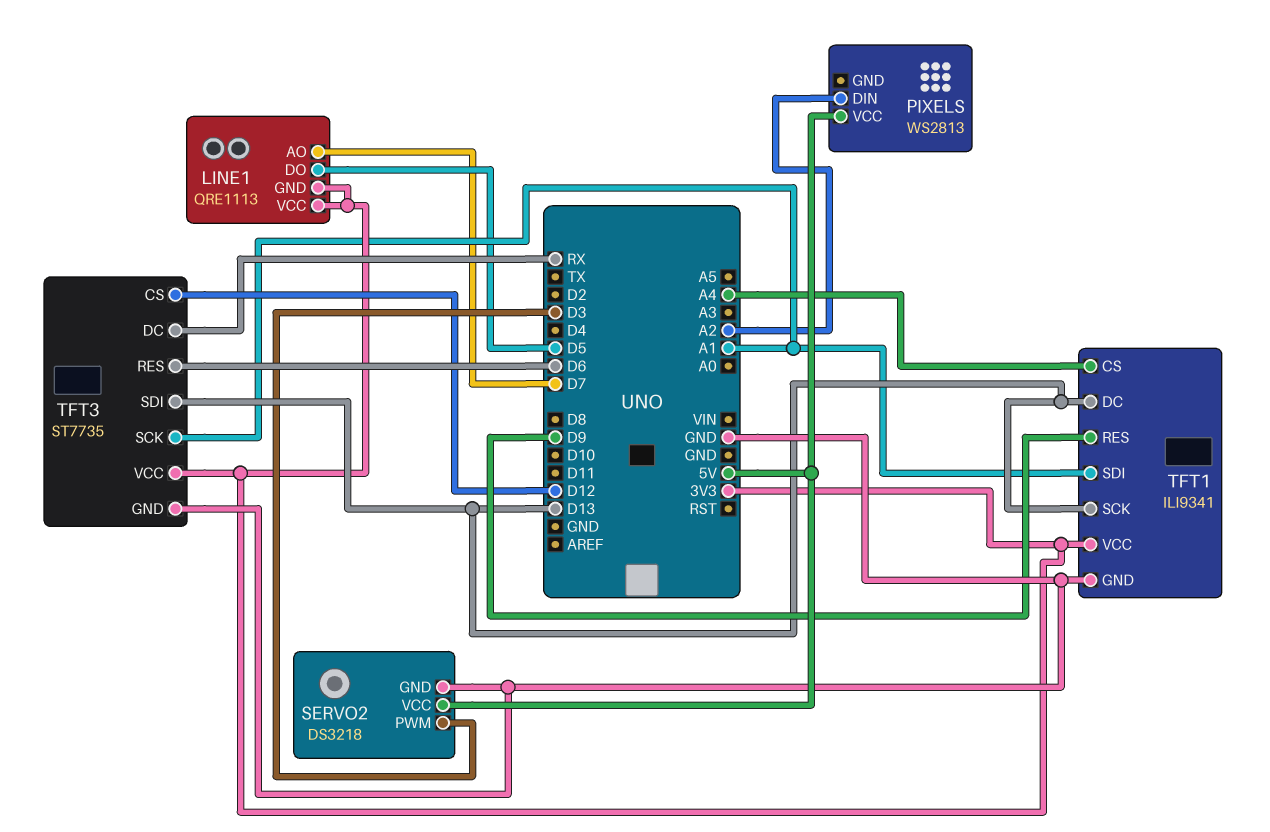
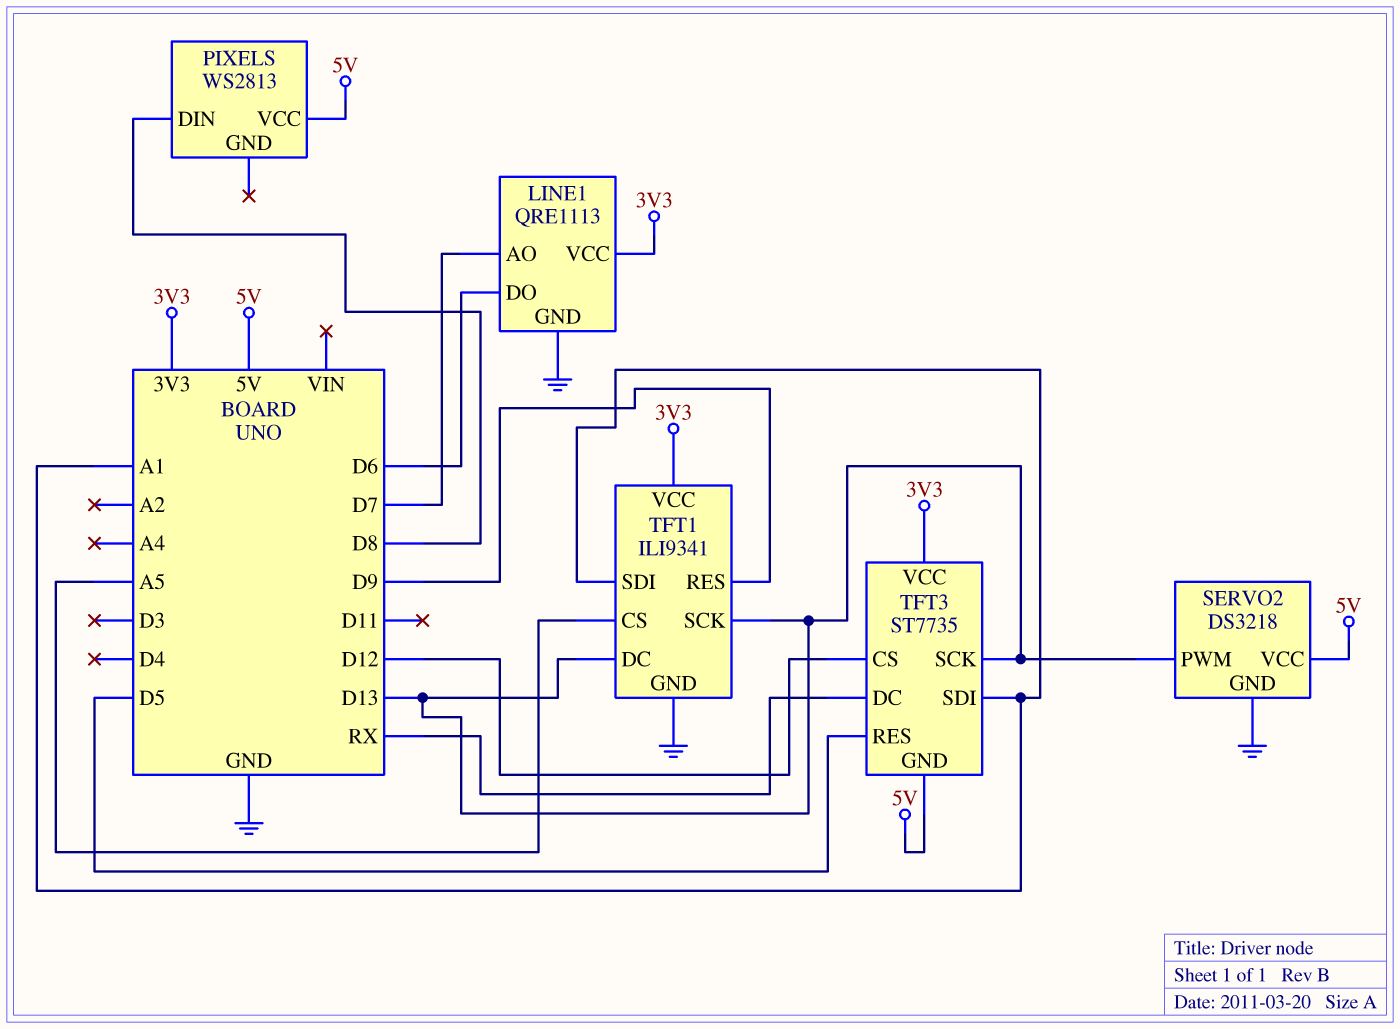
LINE1 pin DO: D5 -> D6
LINE1 pin GND: 3V3 -> GND
PIXELS pin DIN: A2 -> D8
SERVO2 pin PWM: D3 -> D13
TFT1 pin CS: A4 -> A5
TFT3 pin GND: GND -> 5V
TFT3 pin RES: D6 -> D5
TFT3 pin SCK: A1 -> D13
TFT3 pin SDI: D13 -> A1

